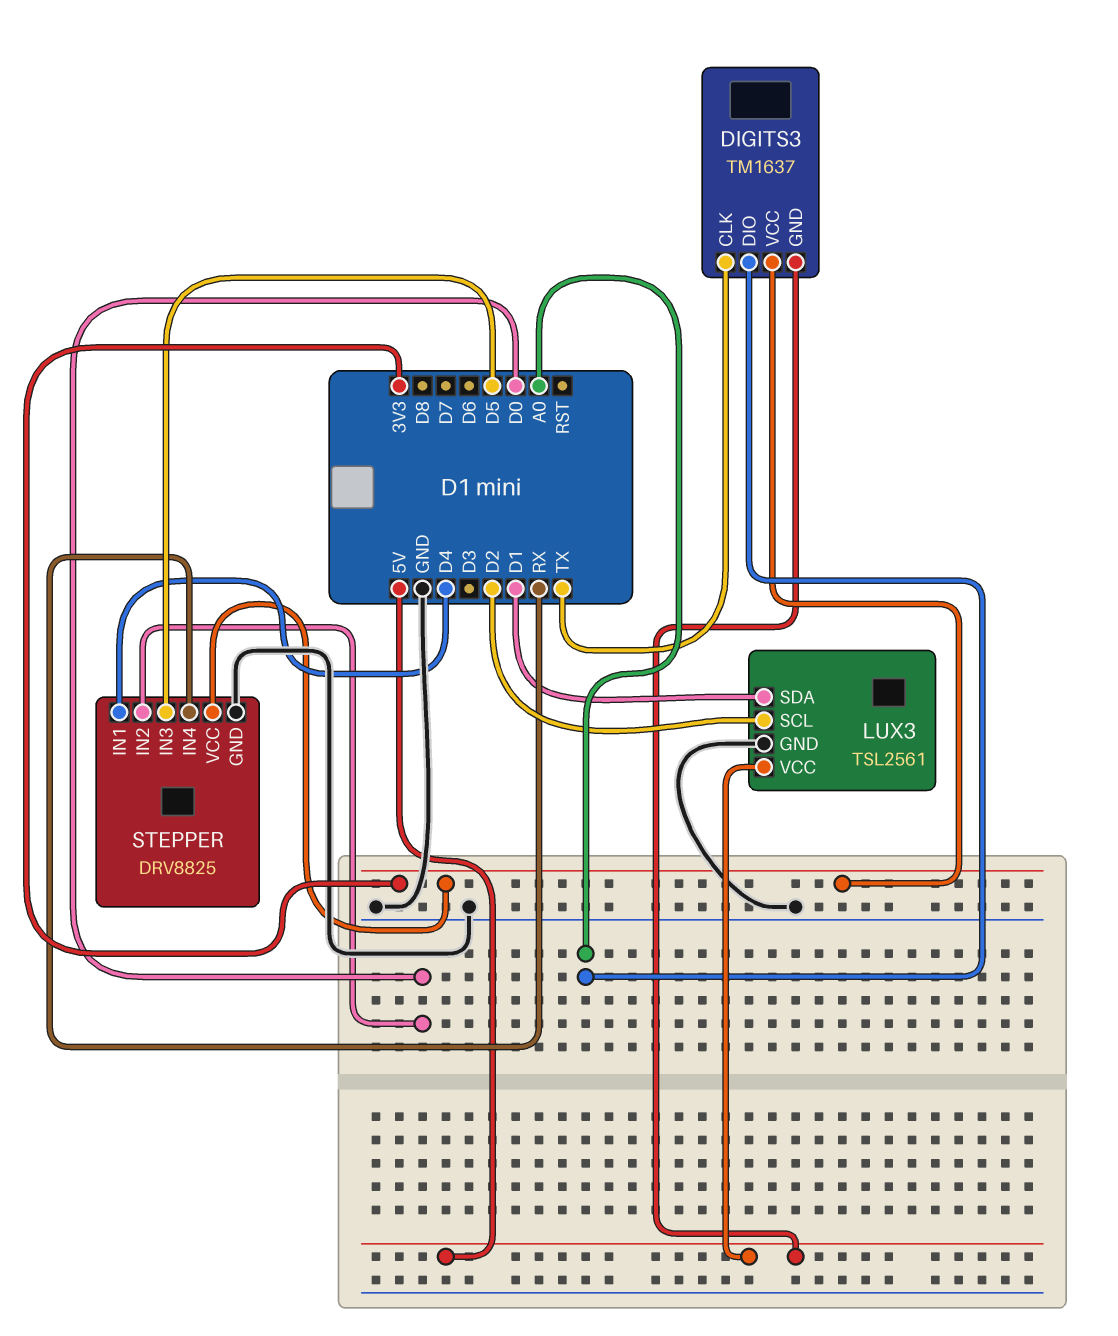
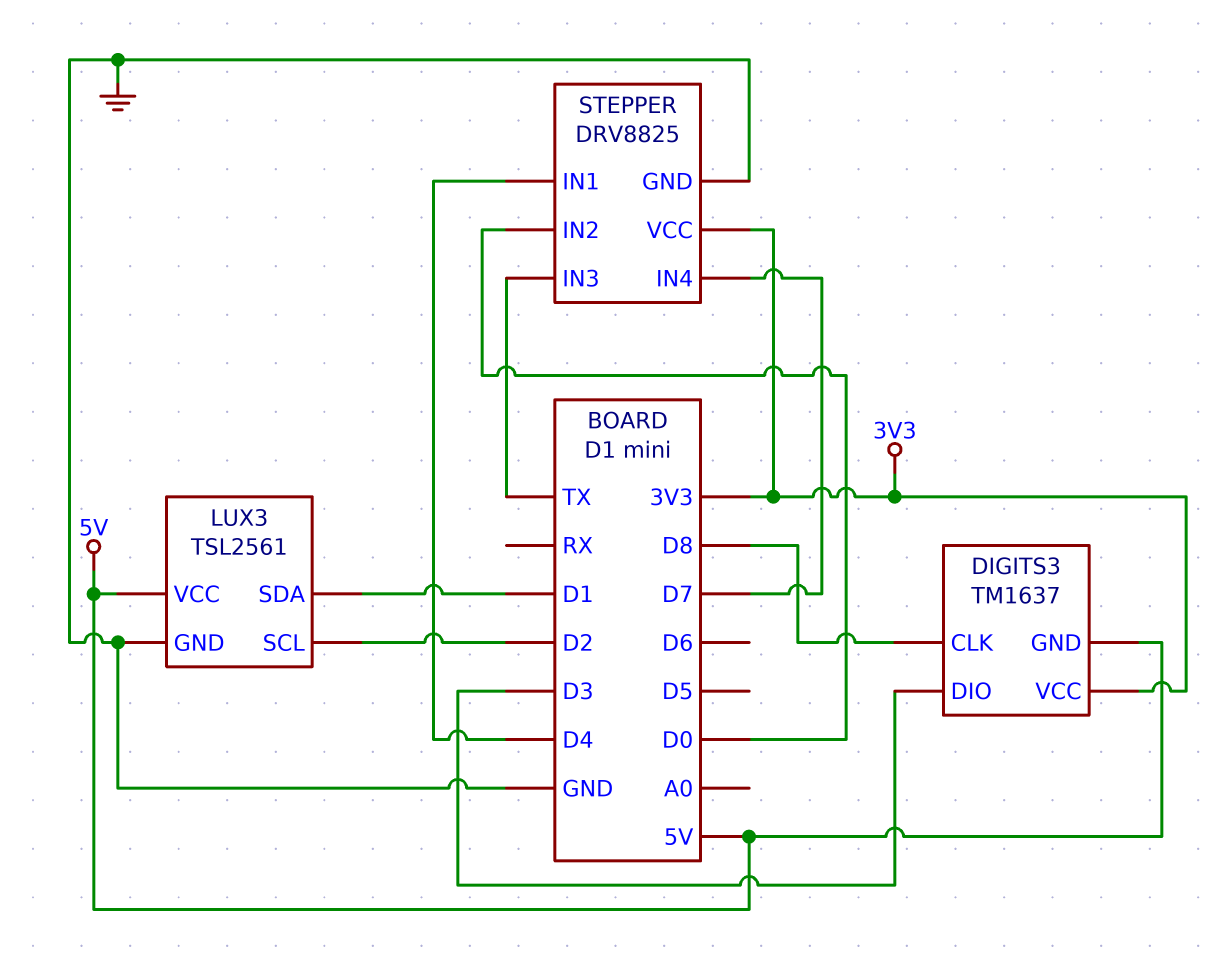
DIGITS3 pin CLK: TX -> D8
DIGITS3 pin DIO: A0 -> D3
STEPPER pin IN3: D5 -> TX
STEPPER pin IN4: RX -> D7

